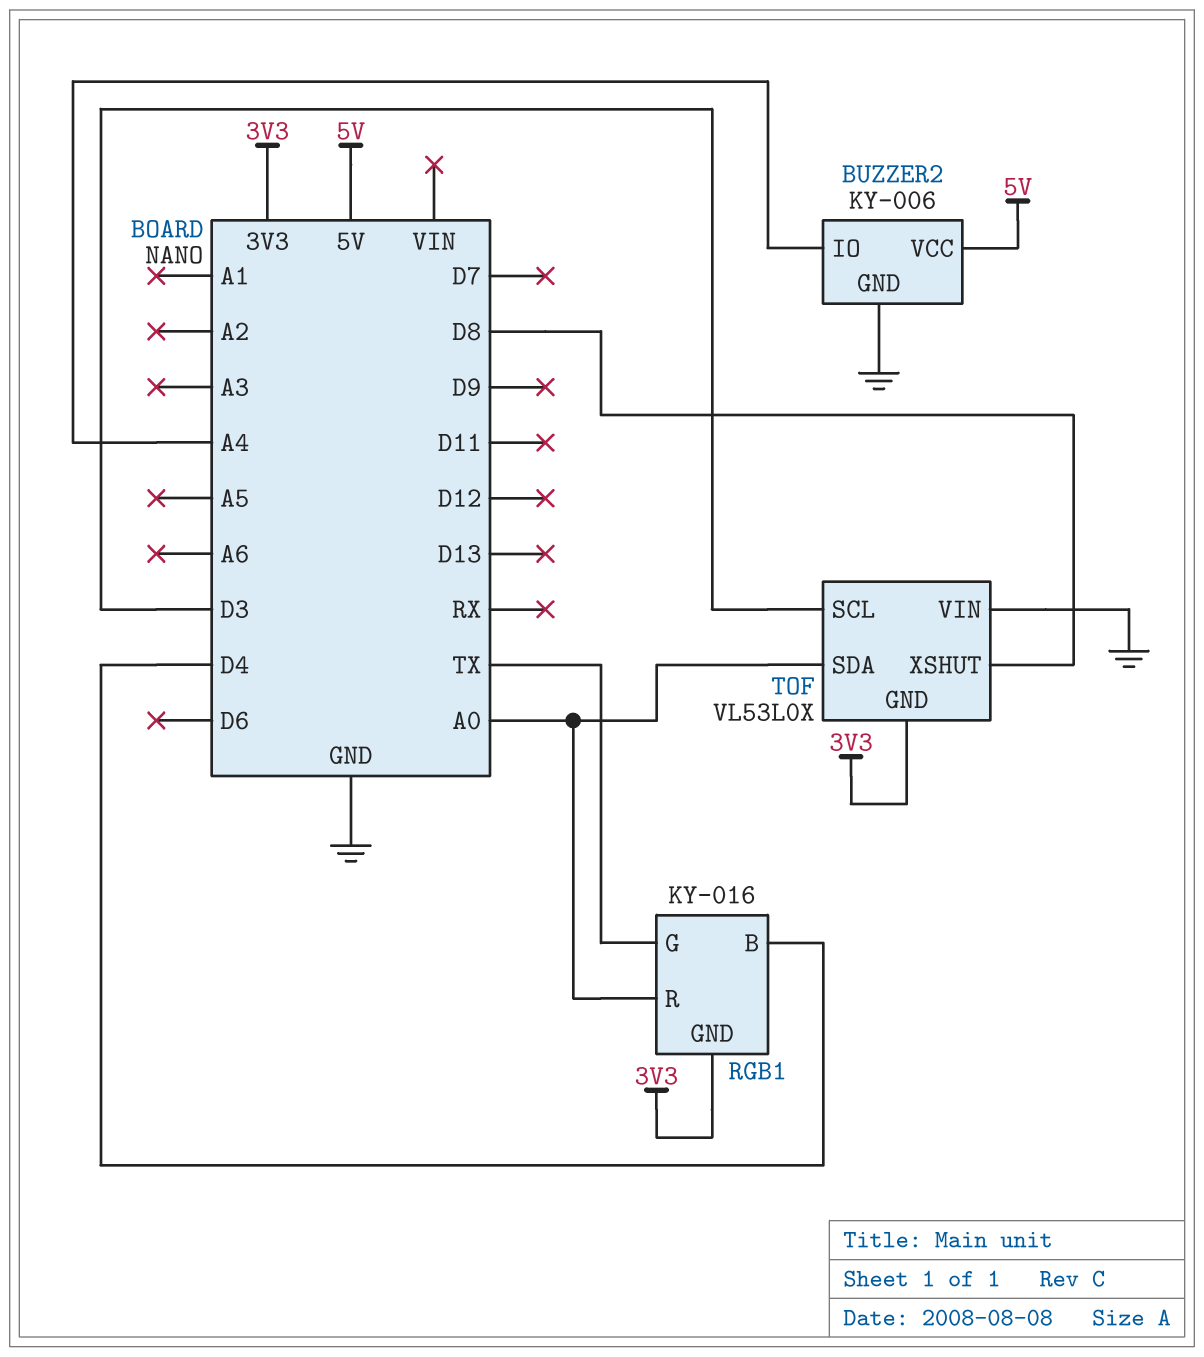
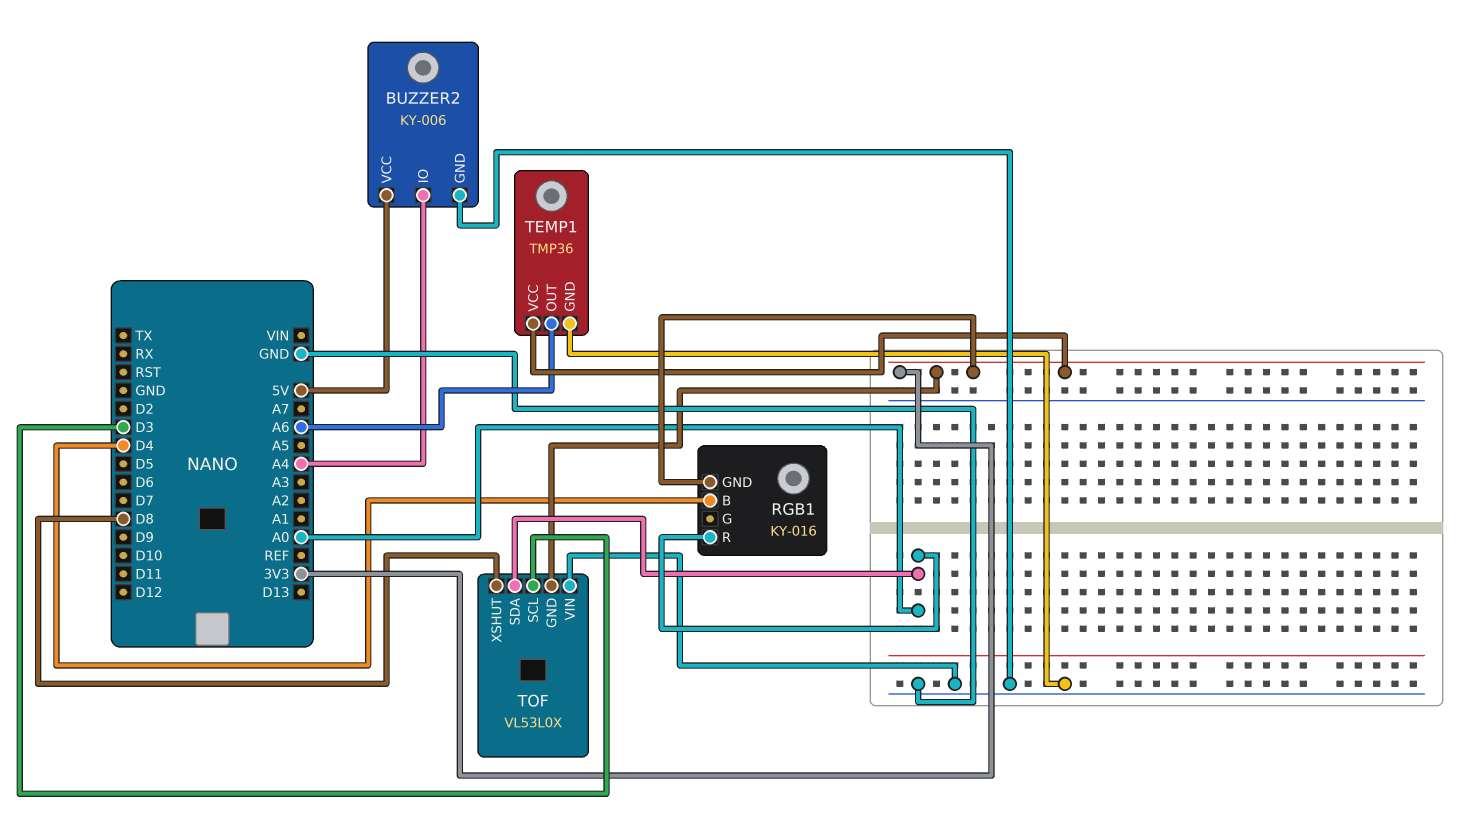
RGB1 pin G: TX -> none
TEMP1: none -> TMP36
TEMP1 pin GND: none -> GND
TEMP1 pin OUT: none -> A6
TEMP1 pin VCC: none -> 3V3

